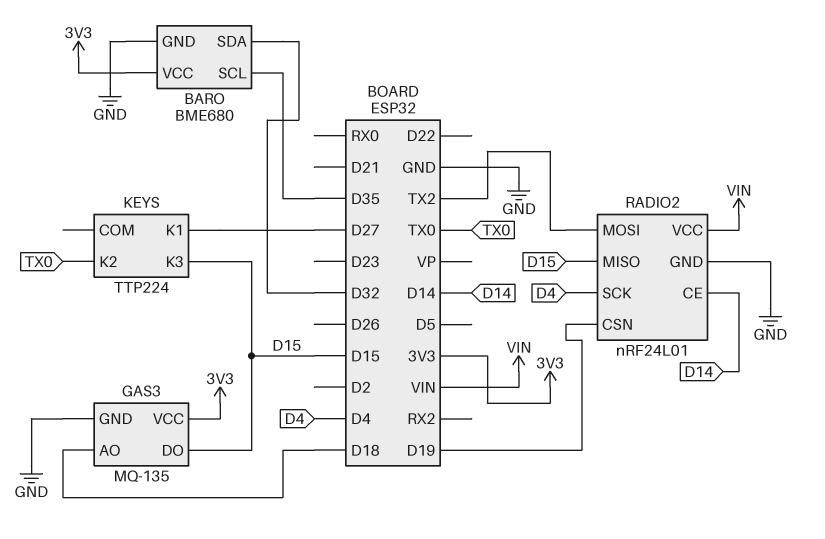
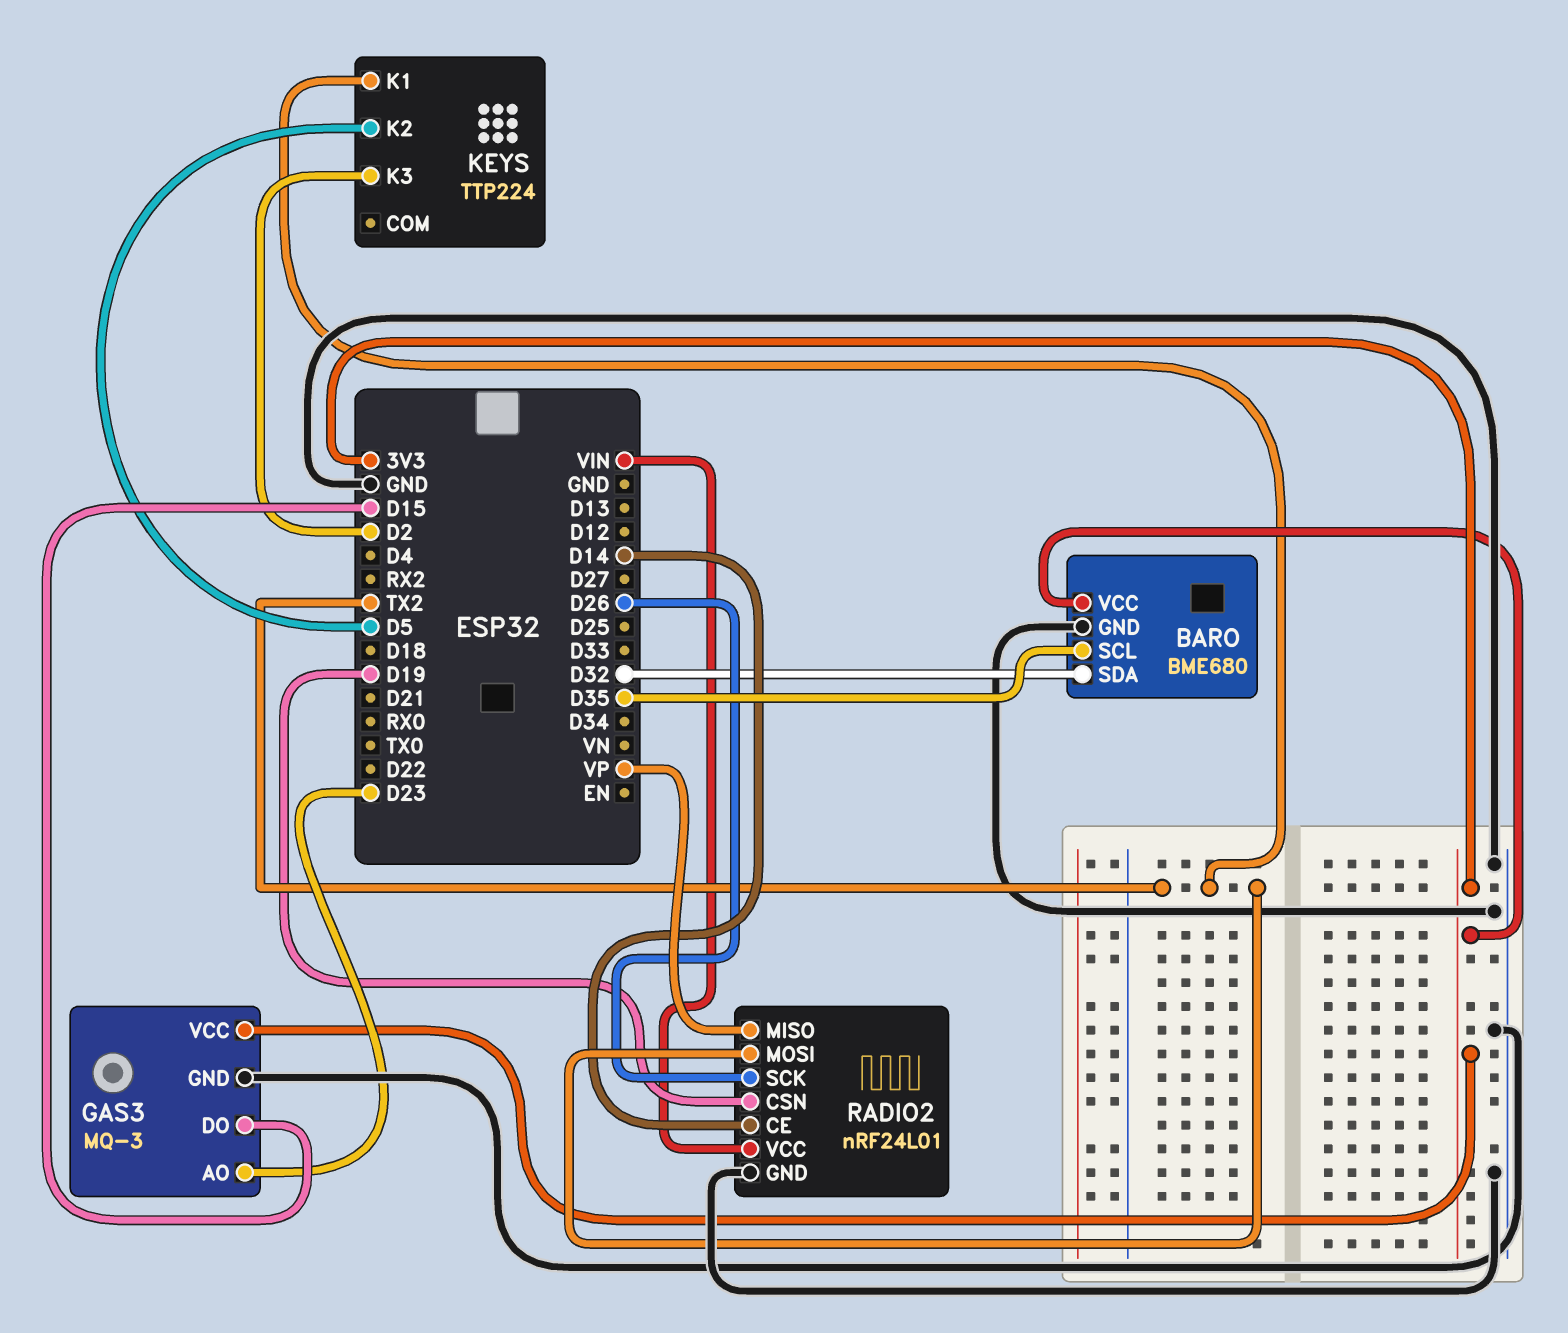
GAS3: MQ-135 -> MQ-3
GAS3 pin AO: D18 -> D23
KEYS pin K1: D27 -> TX2
KEYS pin K2: TX0 -> D5
KEYS pin K3: D15 -> D2
RADIO2 pin MISO: D15 -> VP
RADIO2 pin SCK: D4 -> D26

